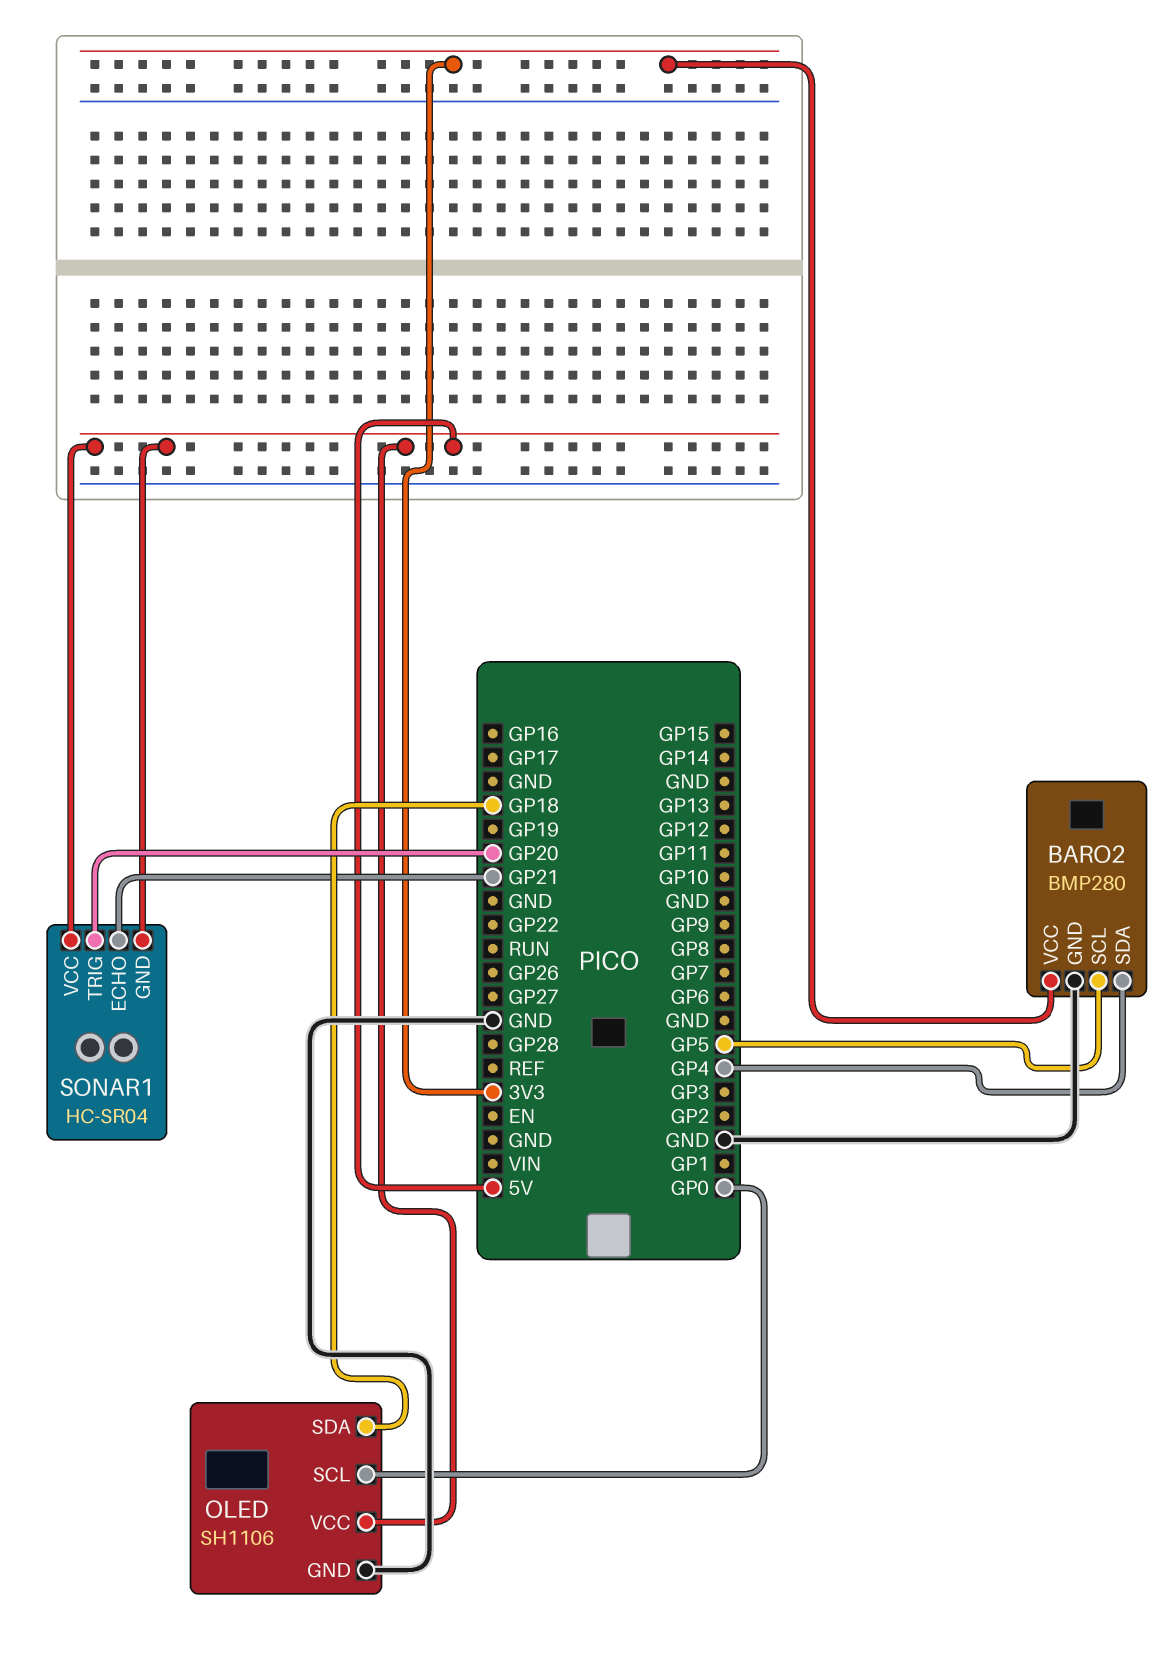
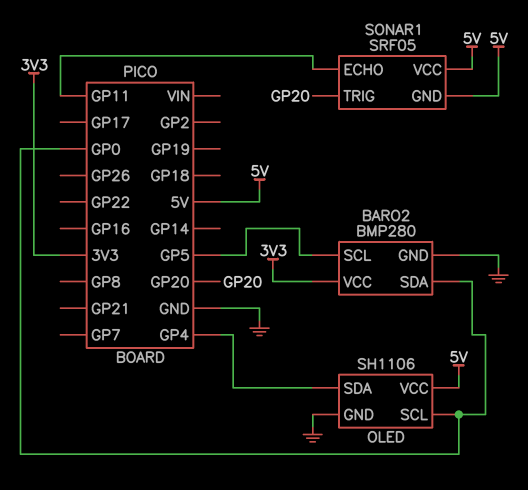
BARO2 pin SDA: GP4 -> GP0
OLED pin SDA: GP18 -> GP4
SONAR1: HC-SR04 -> SRF05
SONAR1 pin ECHO: GP21 -> GP11

